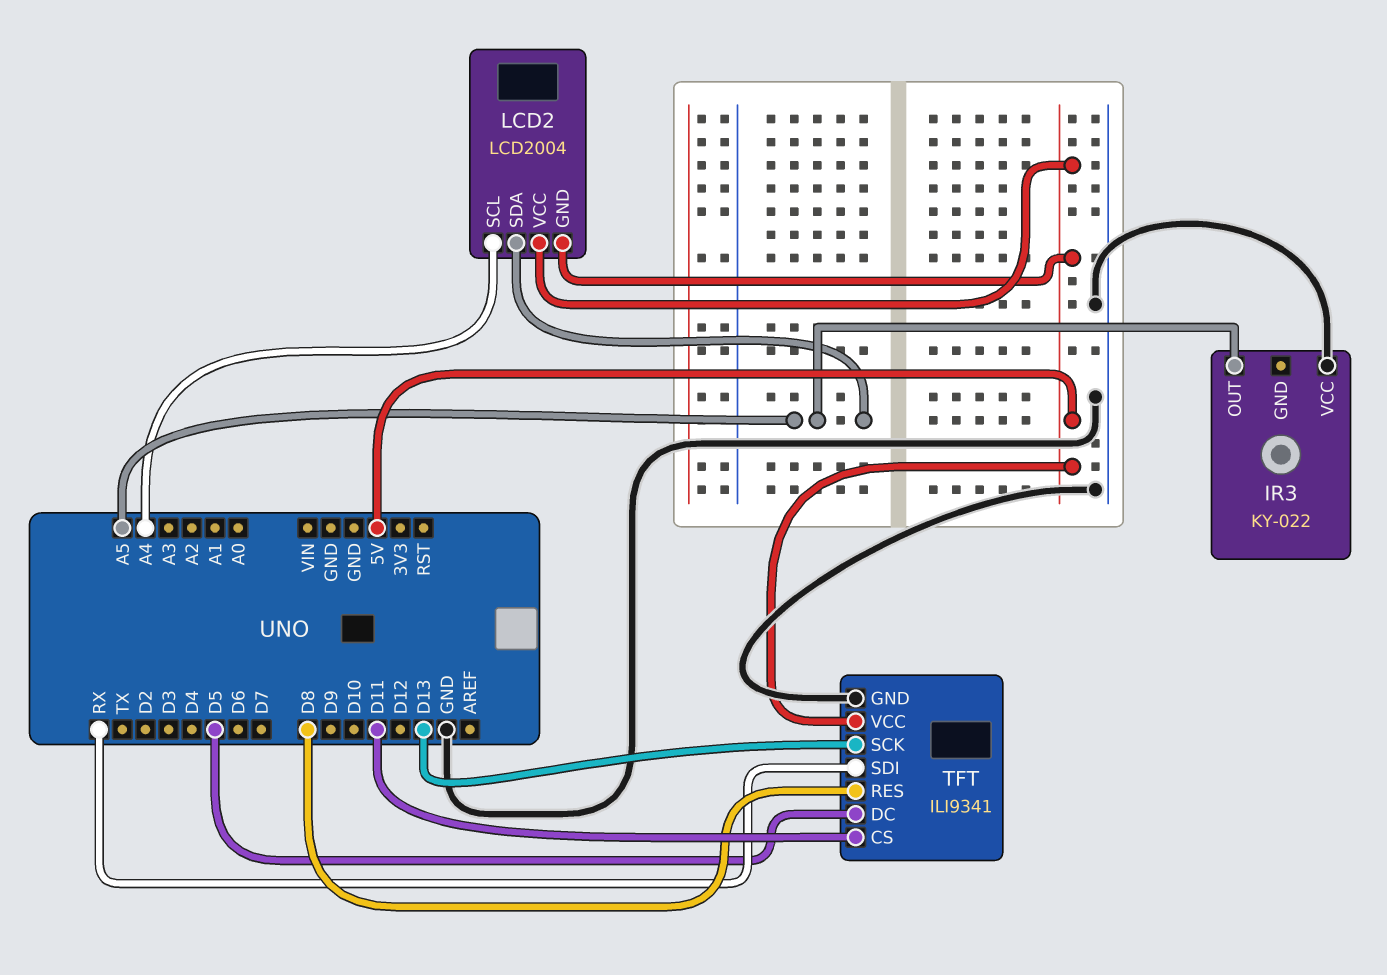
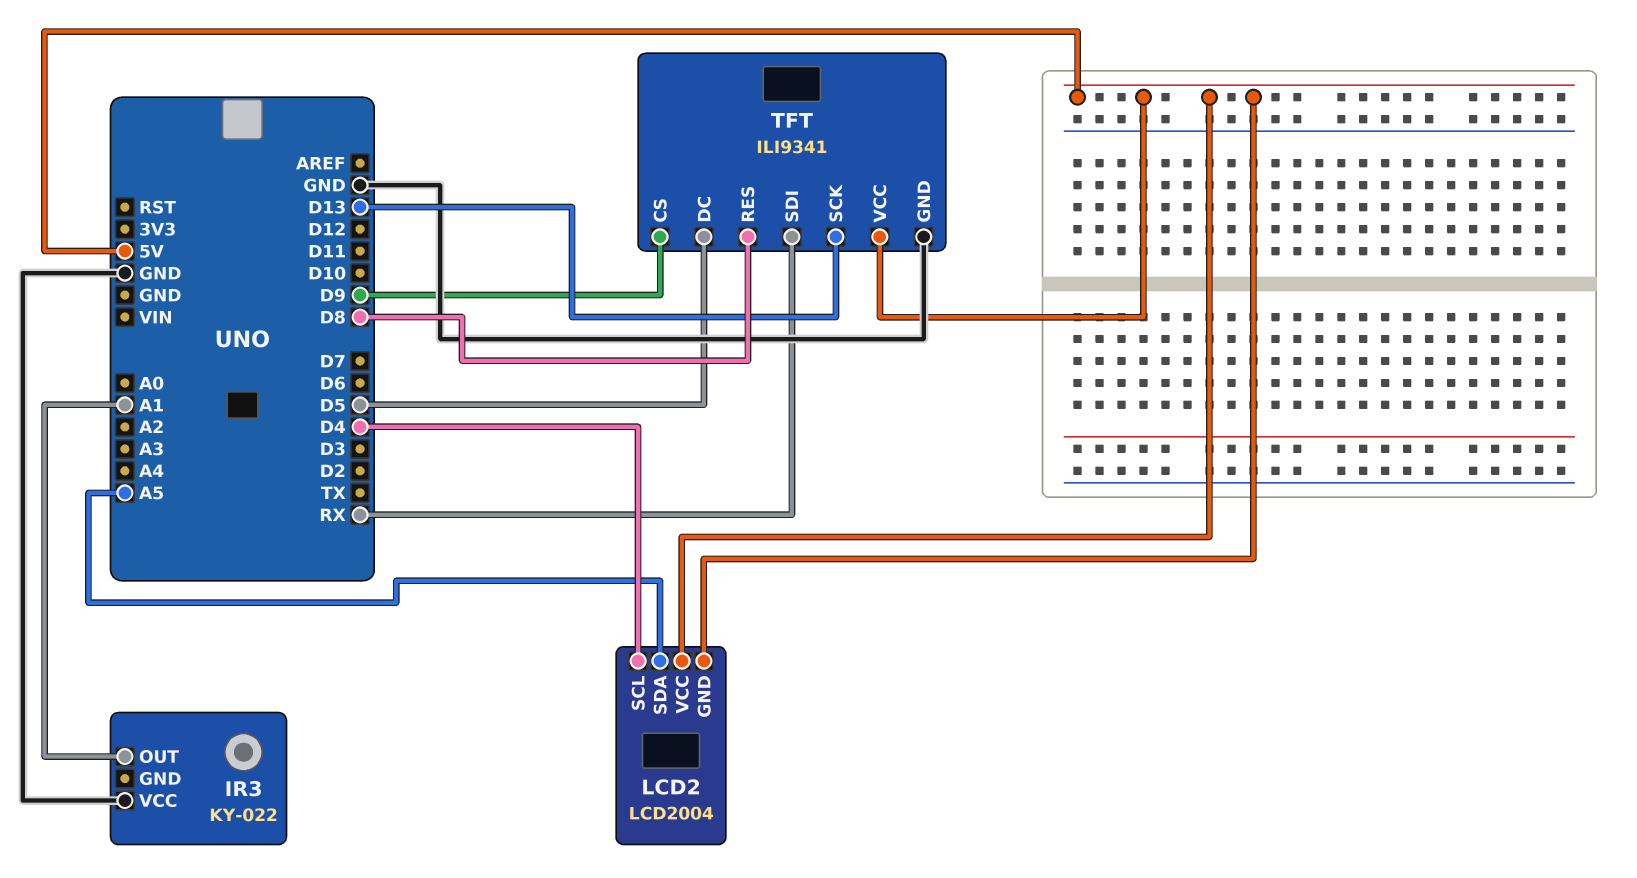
IR3 pin OUT: A5 -> A1
LCD2 pin SCL: A4 -> D4
TFT pin CS: D11 -> D9

